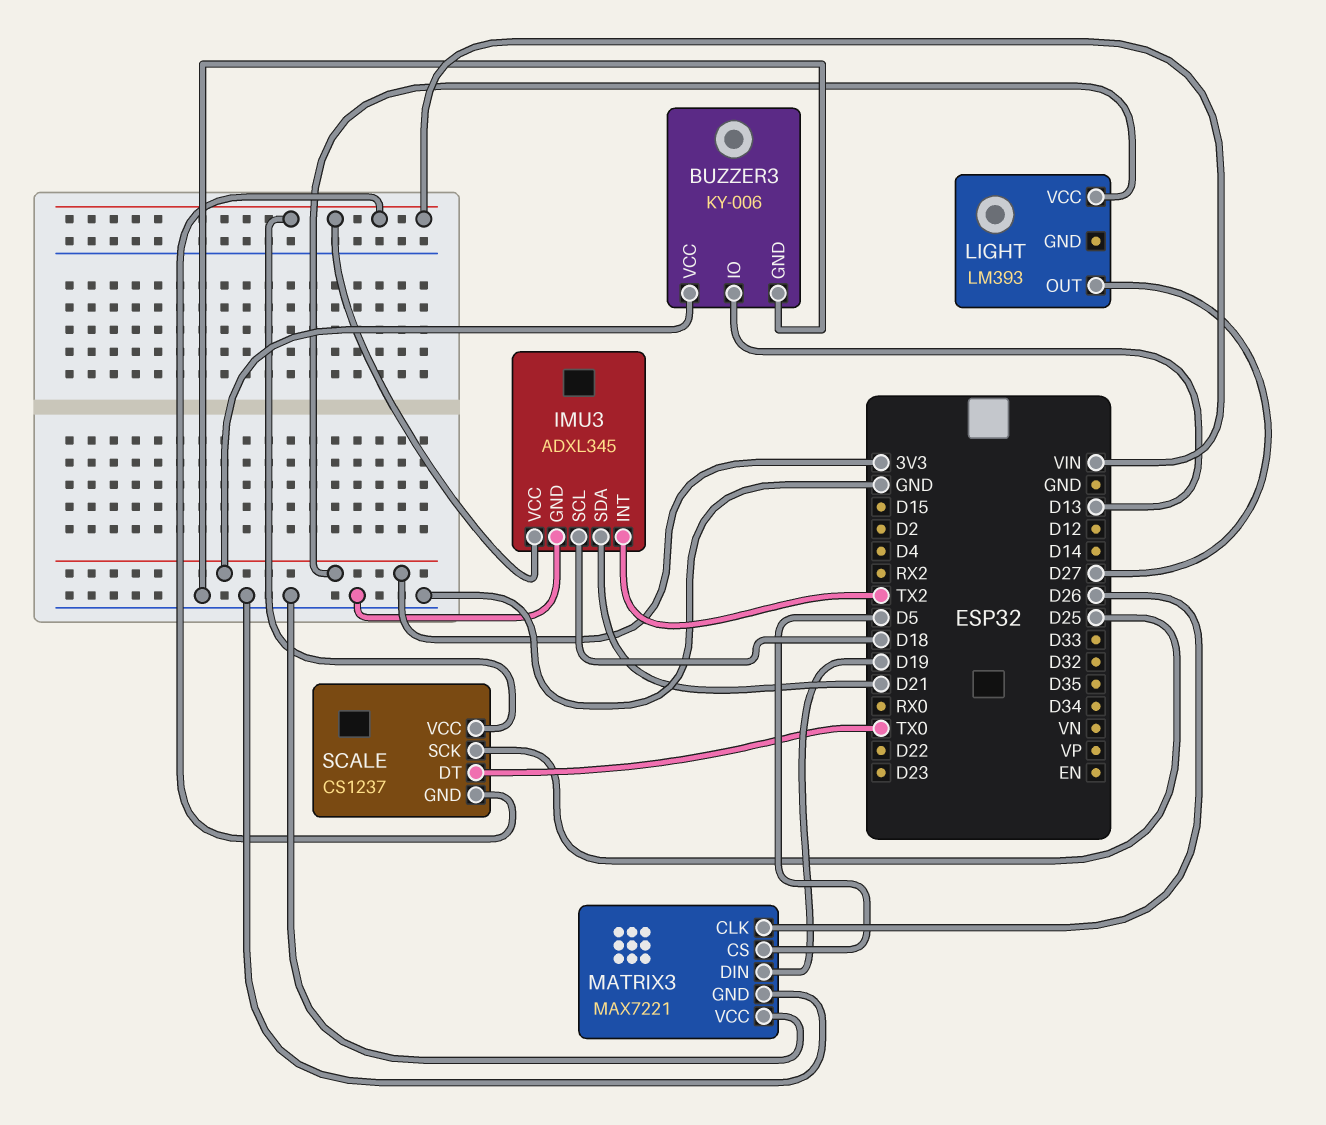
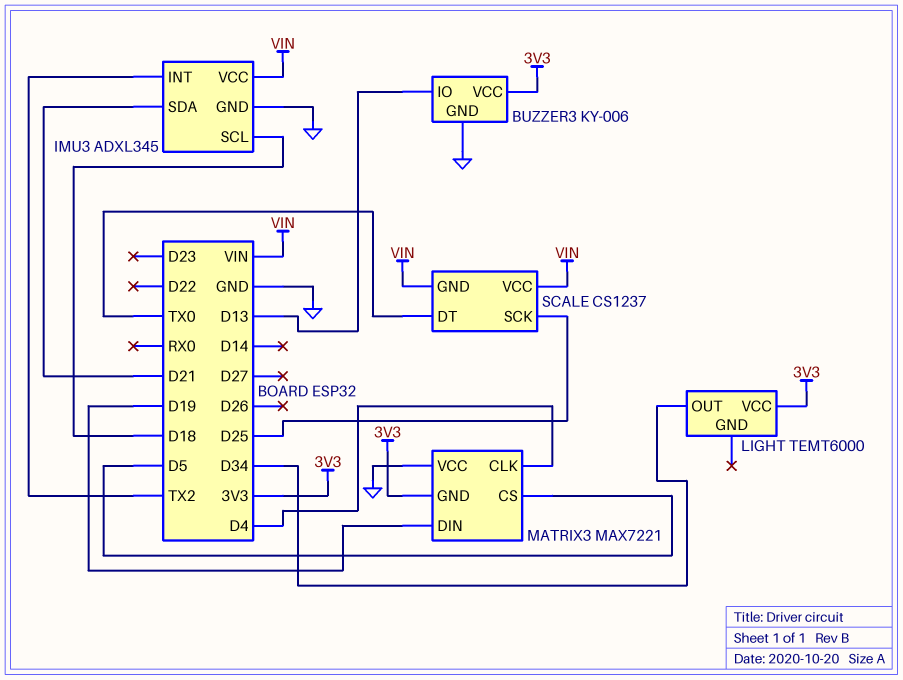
LIGHT: LM393 -> TEMT6000
LIGHT pin OUT: D27 -> D34
MATRIX3 pin CLK: D26 -> D4
MATRIX3 pin GND: GND -> 3V3

